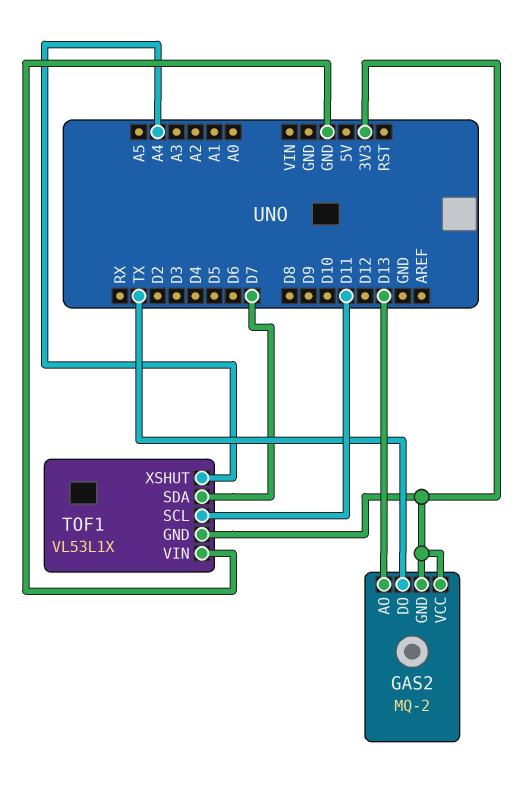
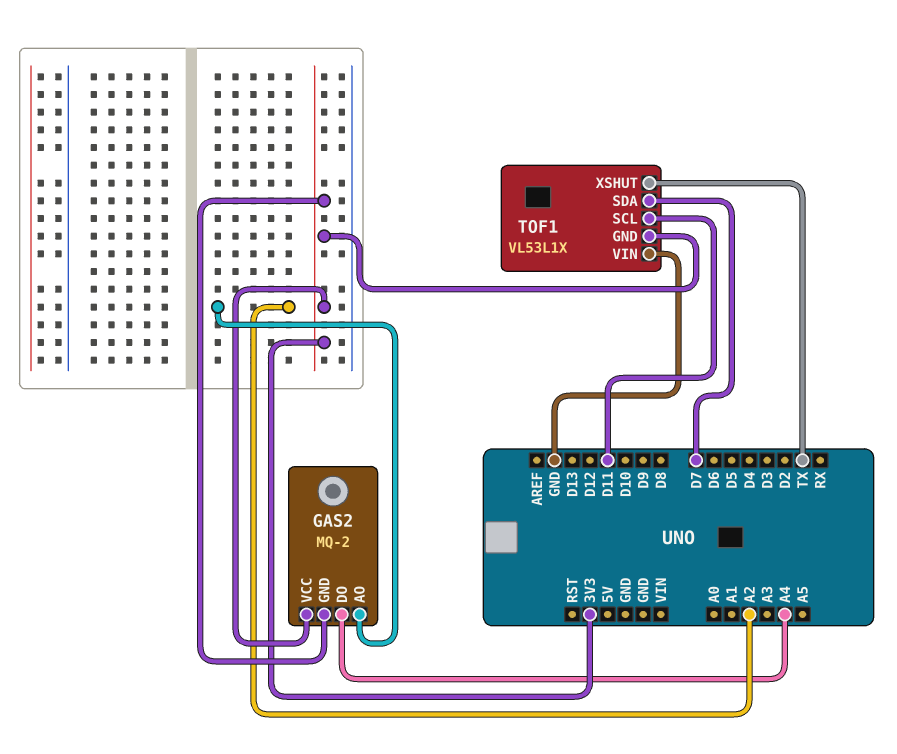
GAS2 pin AO: D13 -> A2
GAS2 pin DO: TX -> A4
TOF1 pin XSHUT: A4 -> TX

